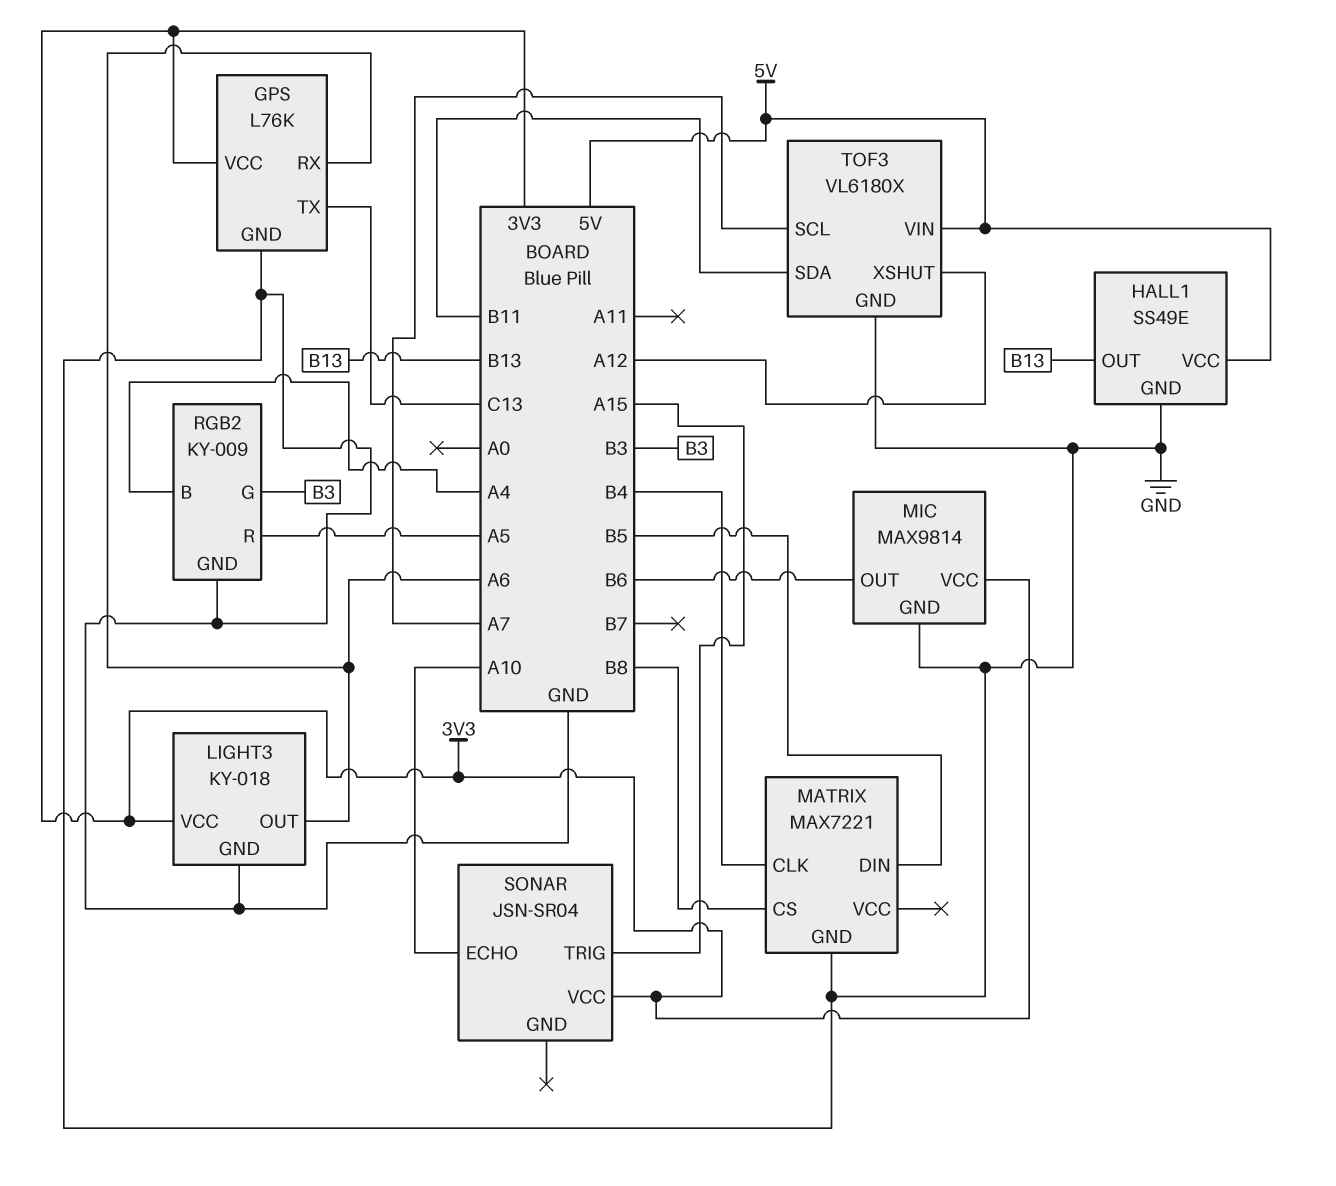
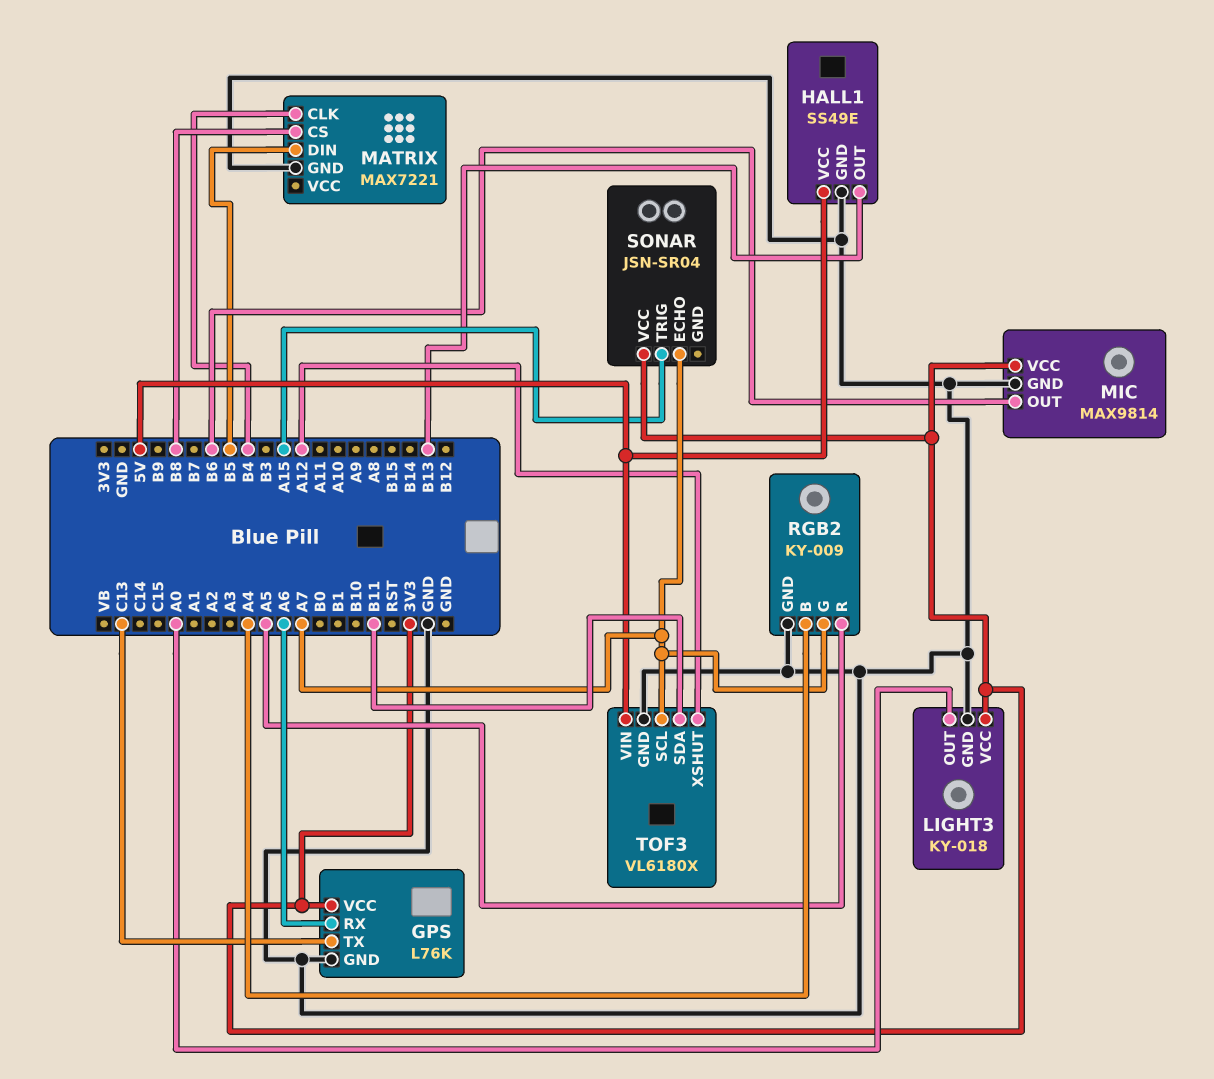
LIGHT3 pin OUT: A6 -> A0
RGB2 pin G: B3 -> A7
SONAR pin ECHO: A10 -> A7

